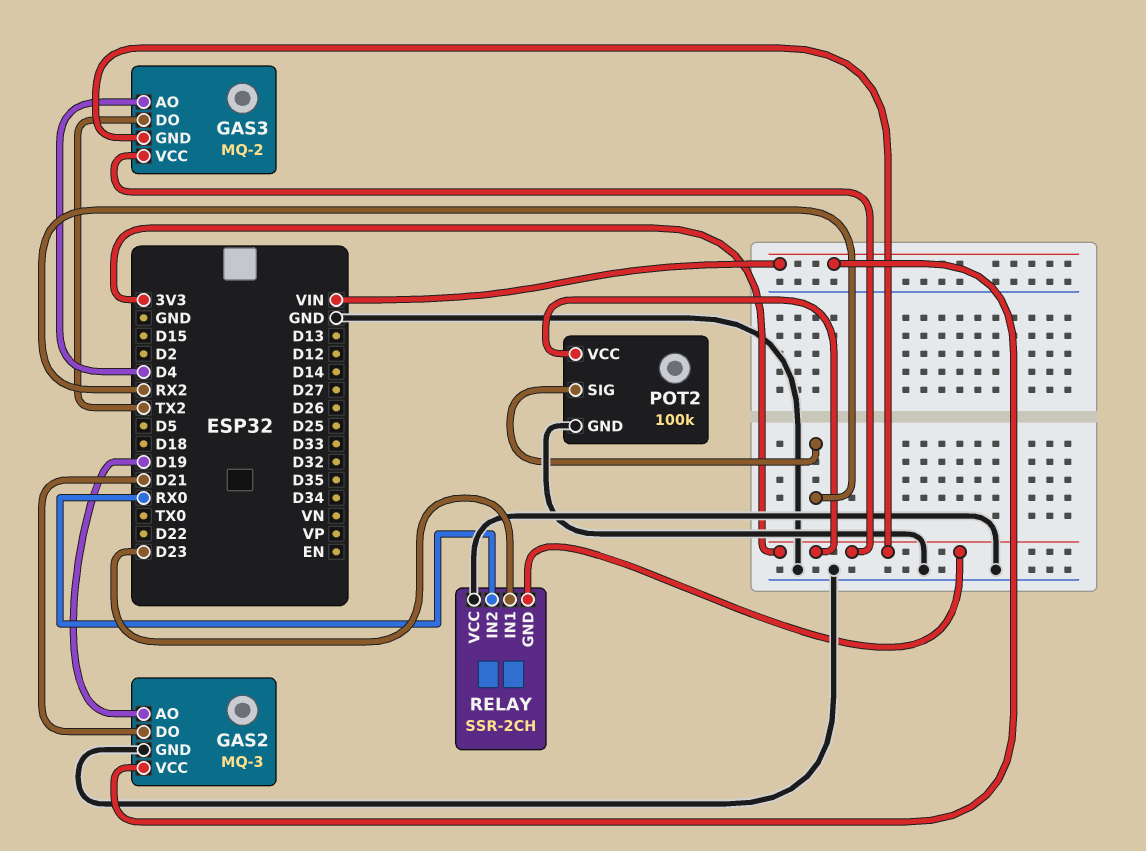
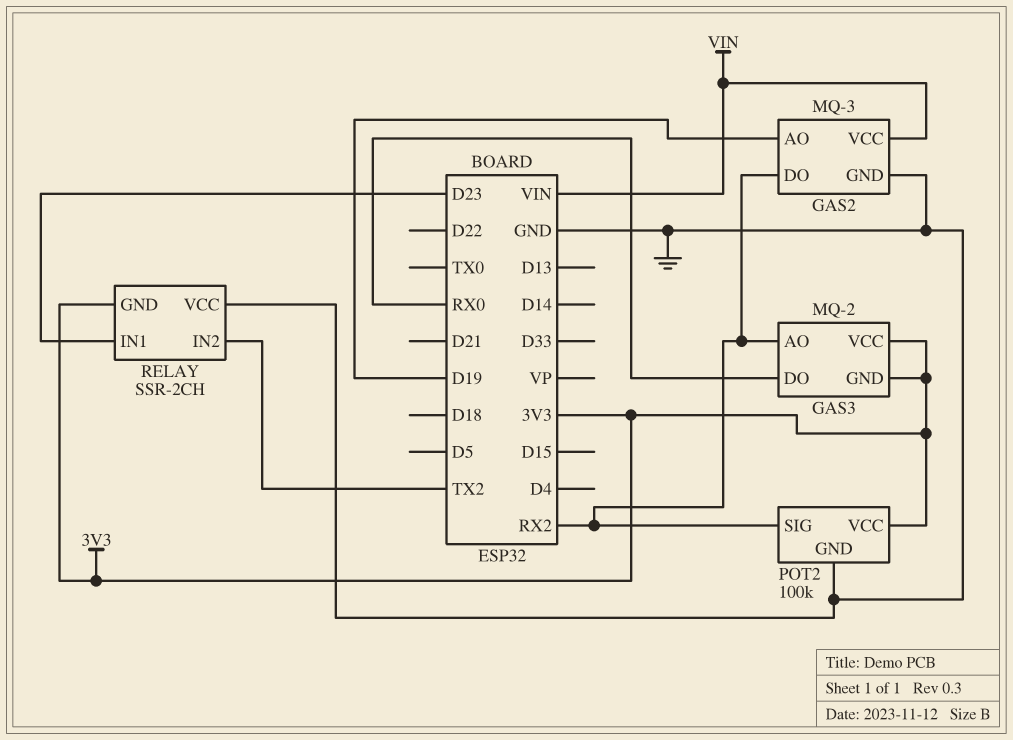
GAS2 pin DO: D21 -> RX2
GAS3 pin AO: D4 -> RX2
GAS3 pin DO: TX2 -> RX0
RELAY pin IN2: RX0 -> TX2

